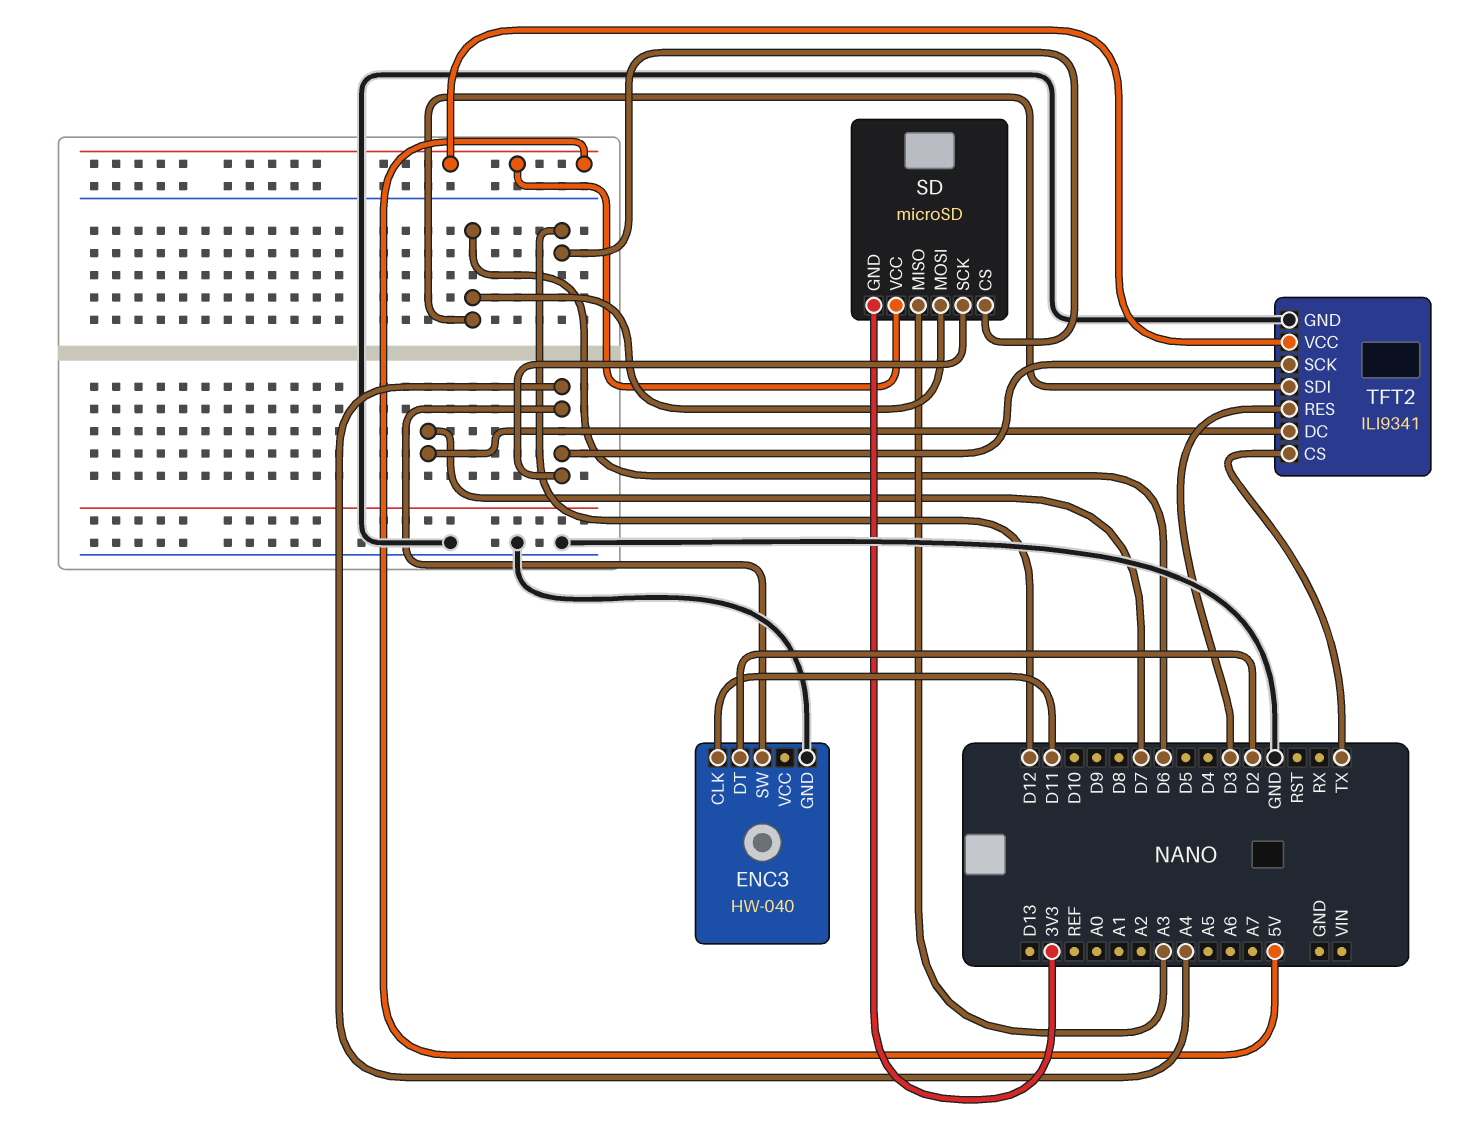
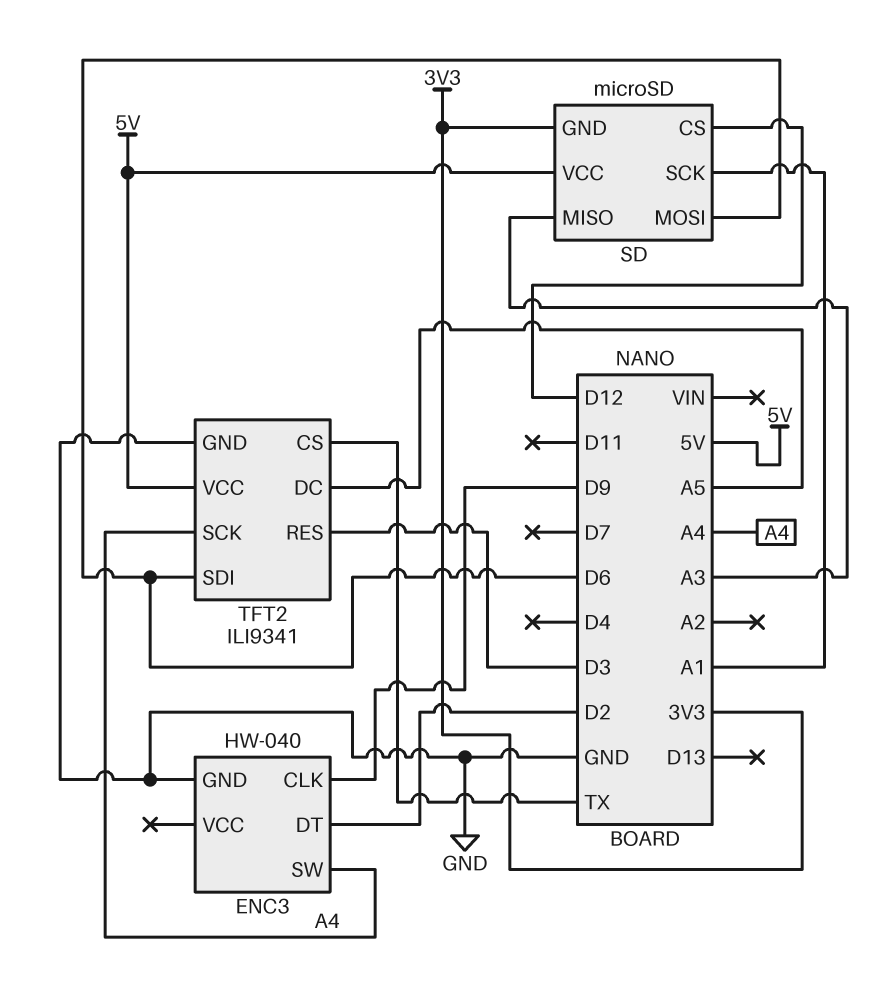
ENC3 pin CLK: D11 -> D9
SD pin SCK: A4 -> A1
TFT2 pin DC: D7 -> A5

